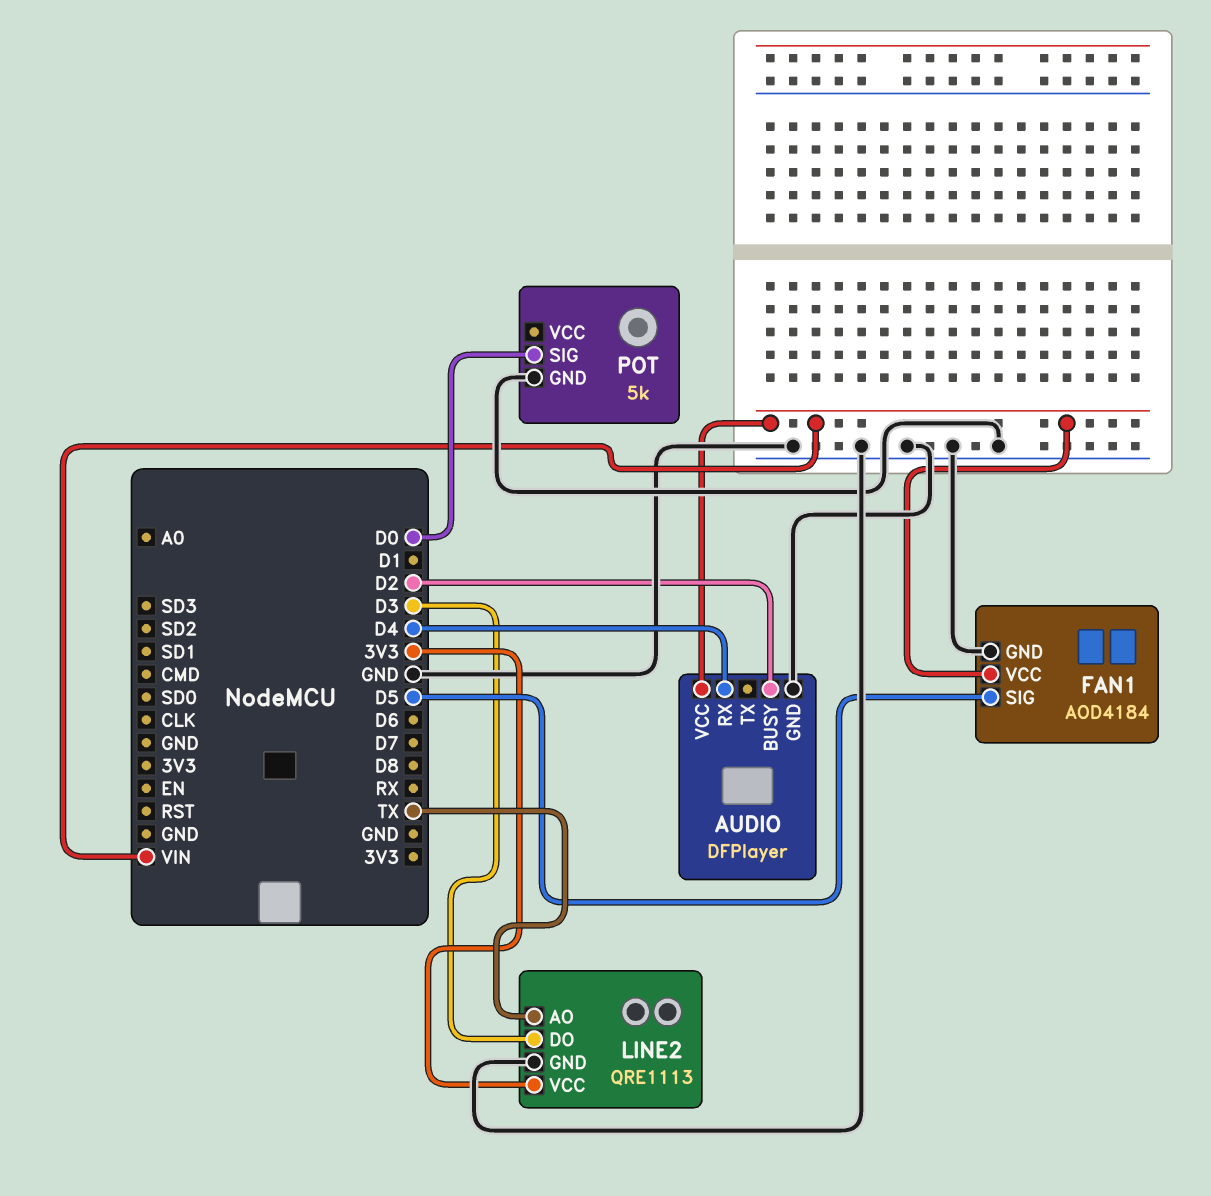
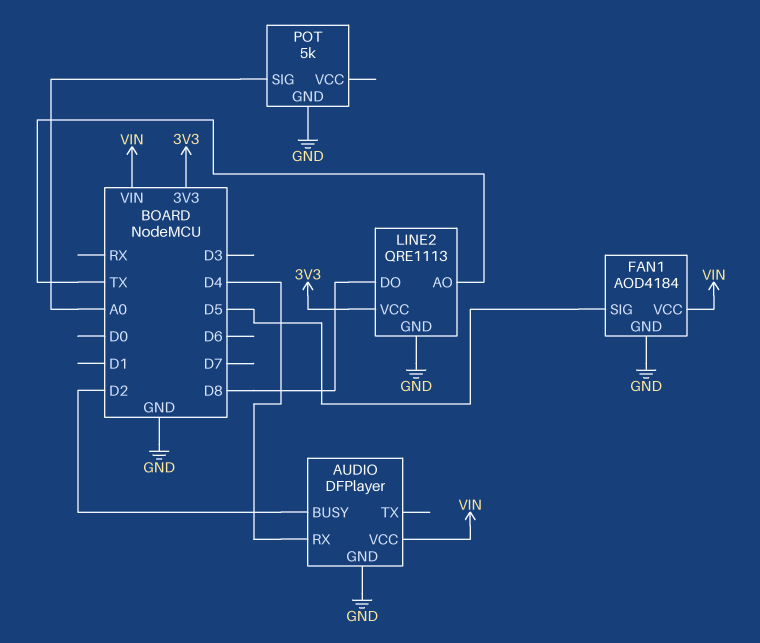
LINE2 pin DO: D3 -> D8
POT pin SIG: D0 -> A0

